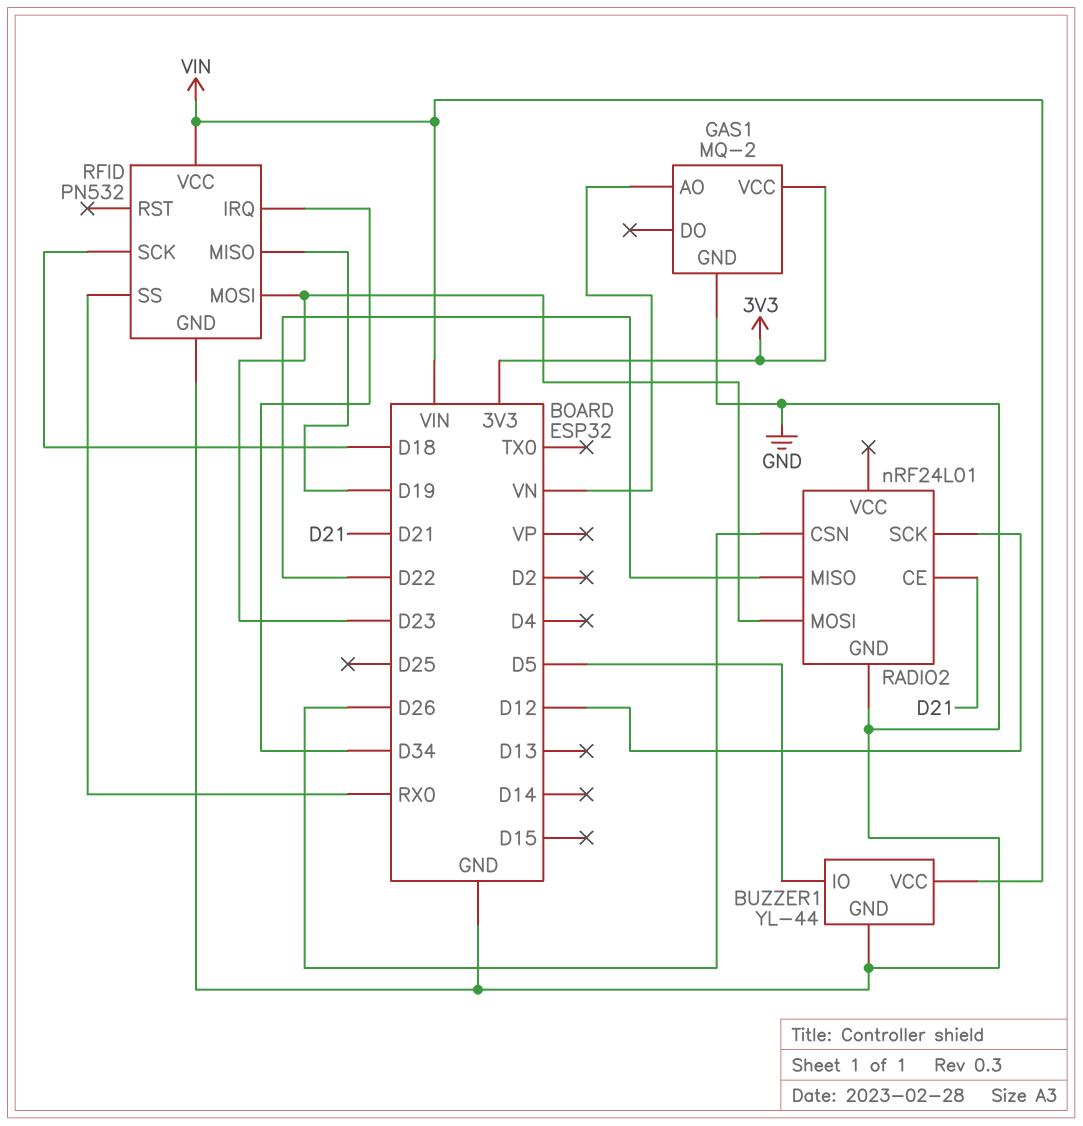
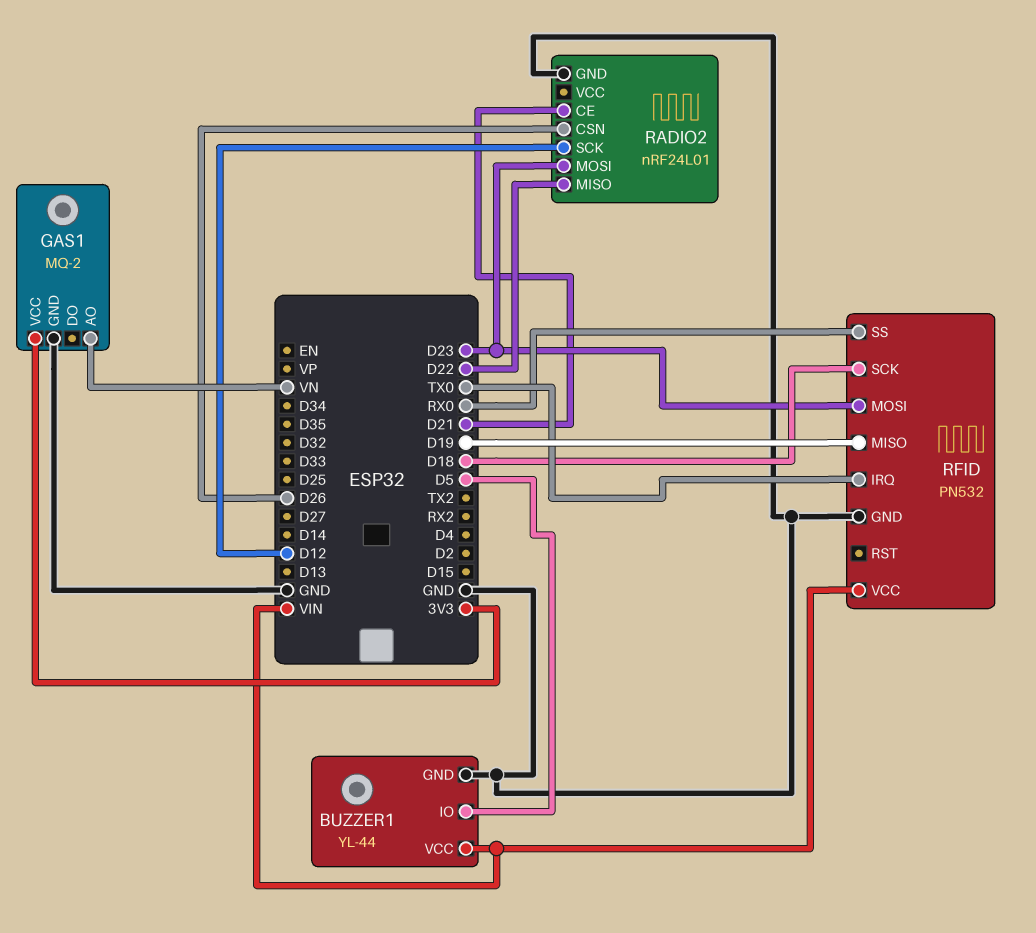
RFID pin IRQ: D34 -> TX0

